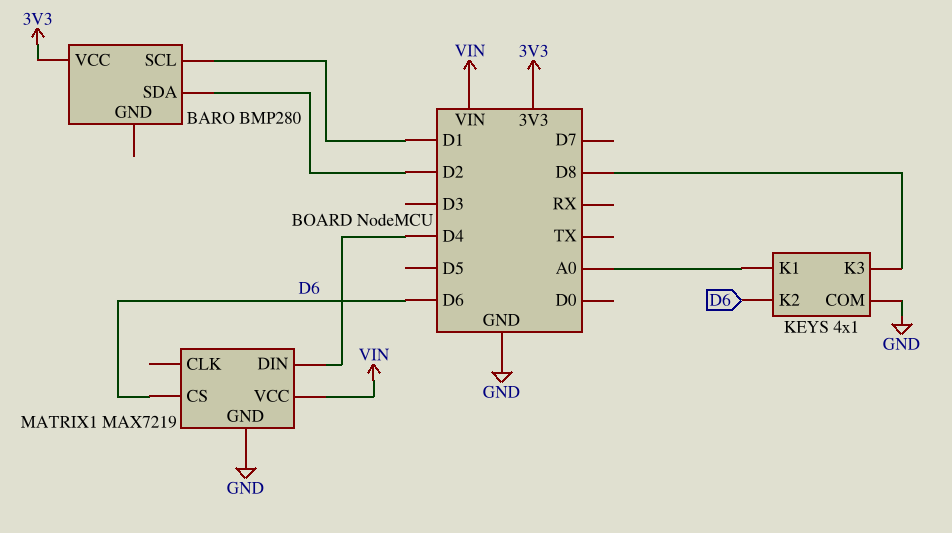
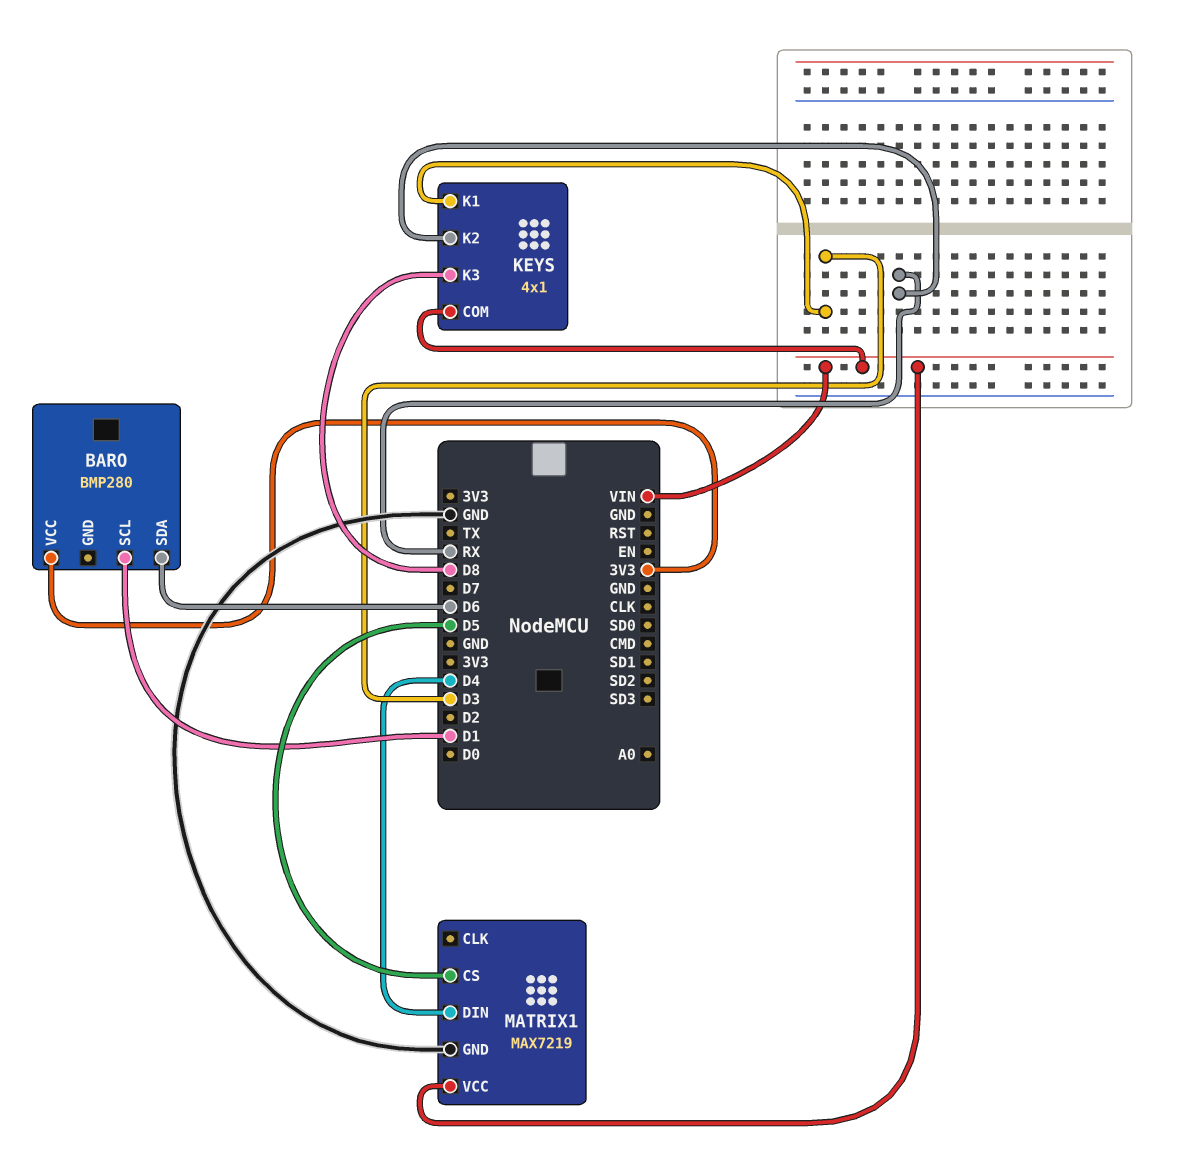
BARO pin SDA: D2 -> D6
KEYS pin COM: GND -> VIN
KEYS pin K1: A0 -> D3
KEYS pin K2: D6 -> RX
MATRIX1 pin CS: D6 -> D5

